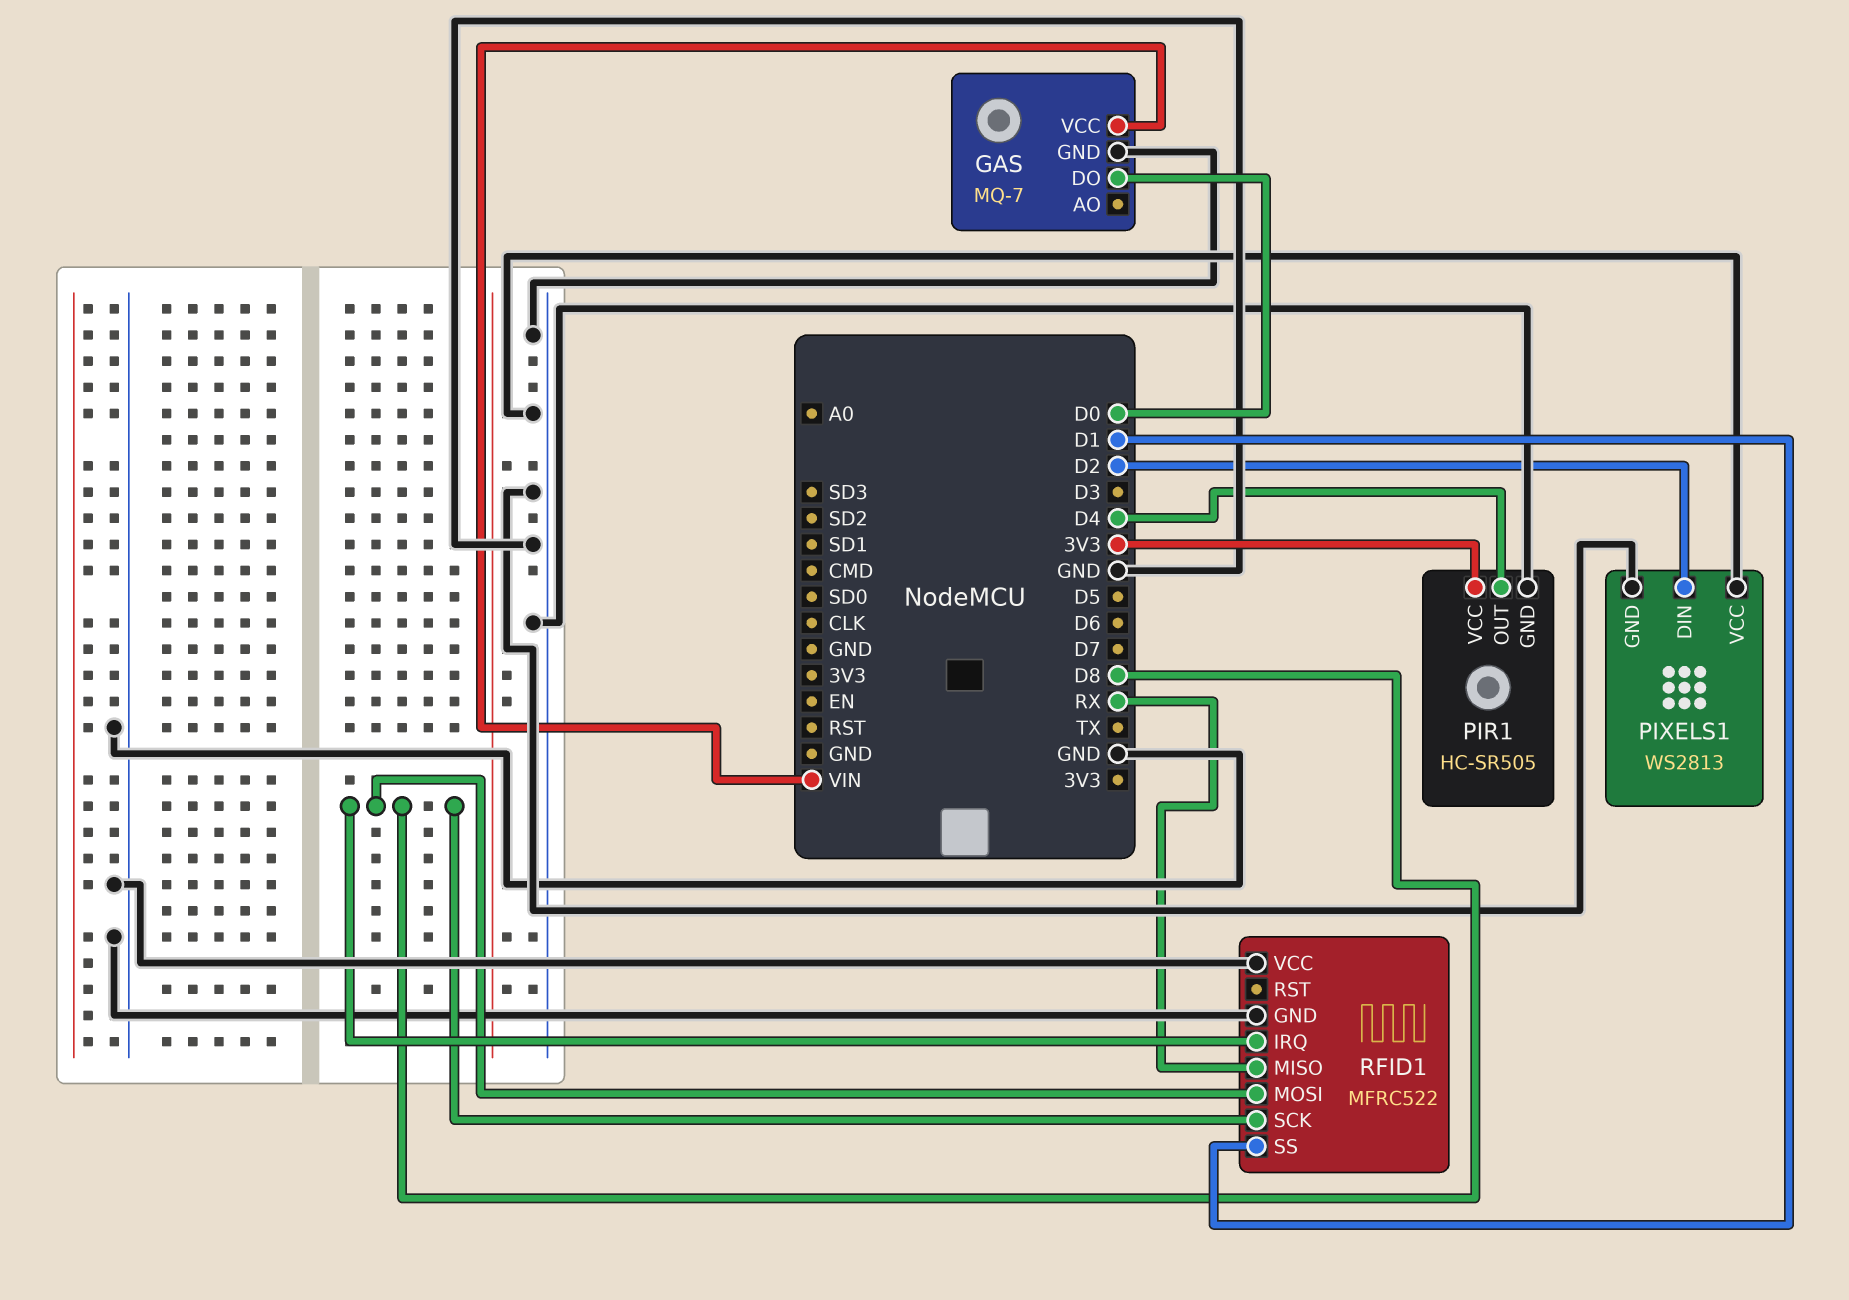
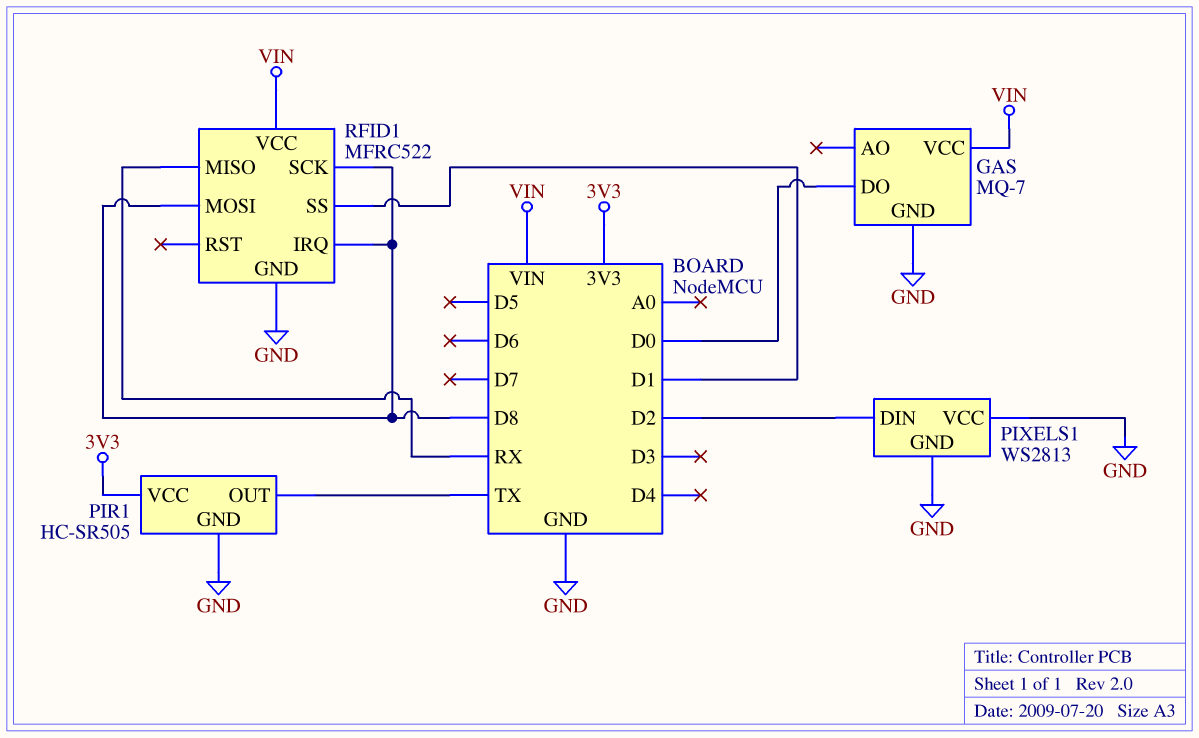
PIR1 pin OUT: D4 -> TX
RFID1 pin VCC: GND -> VIN

